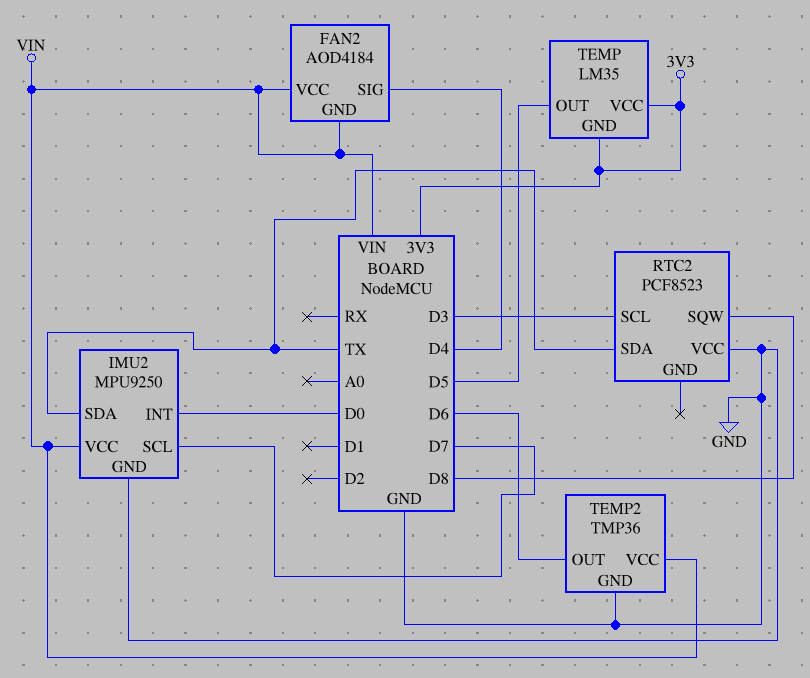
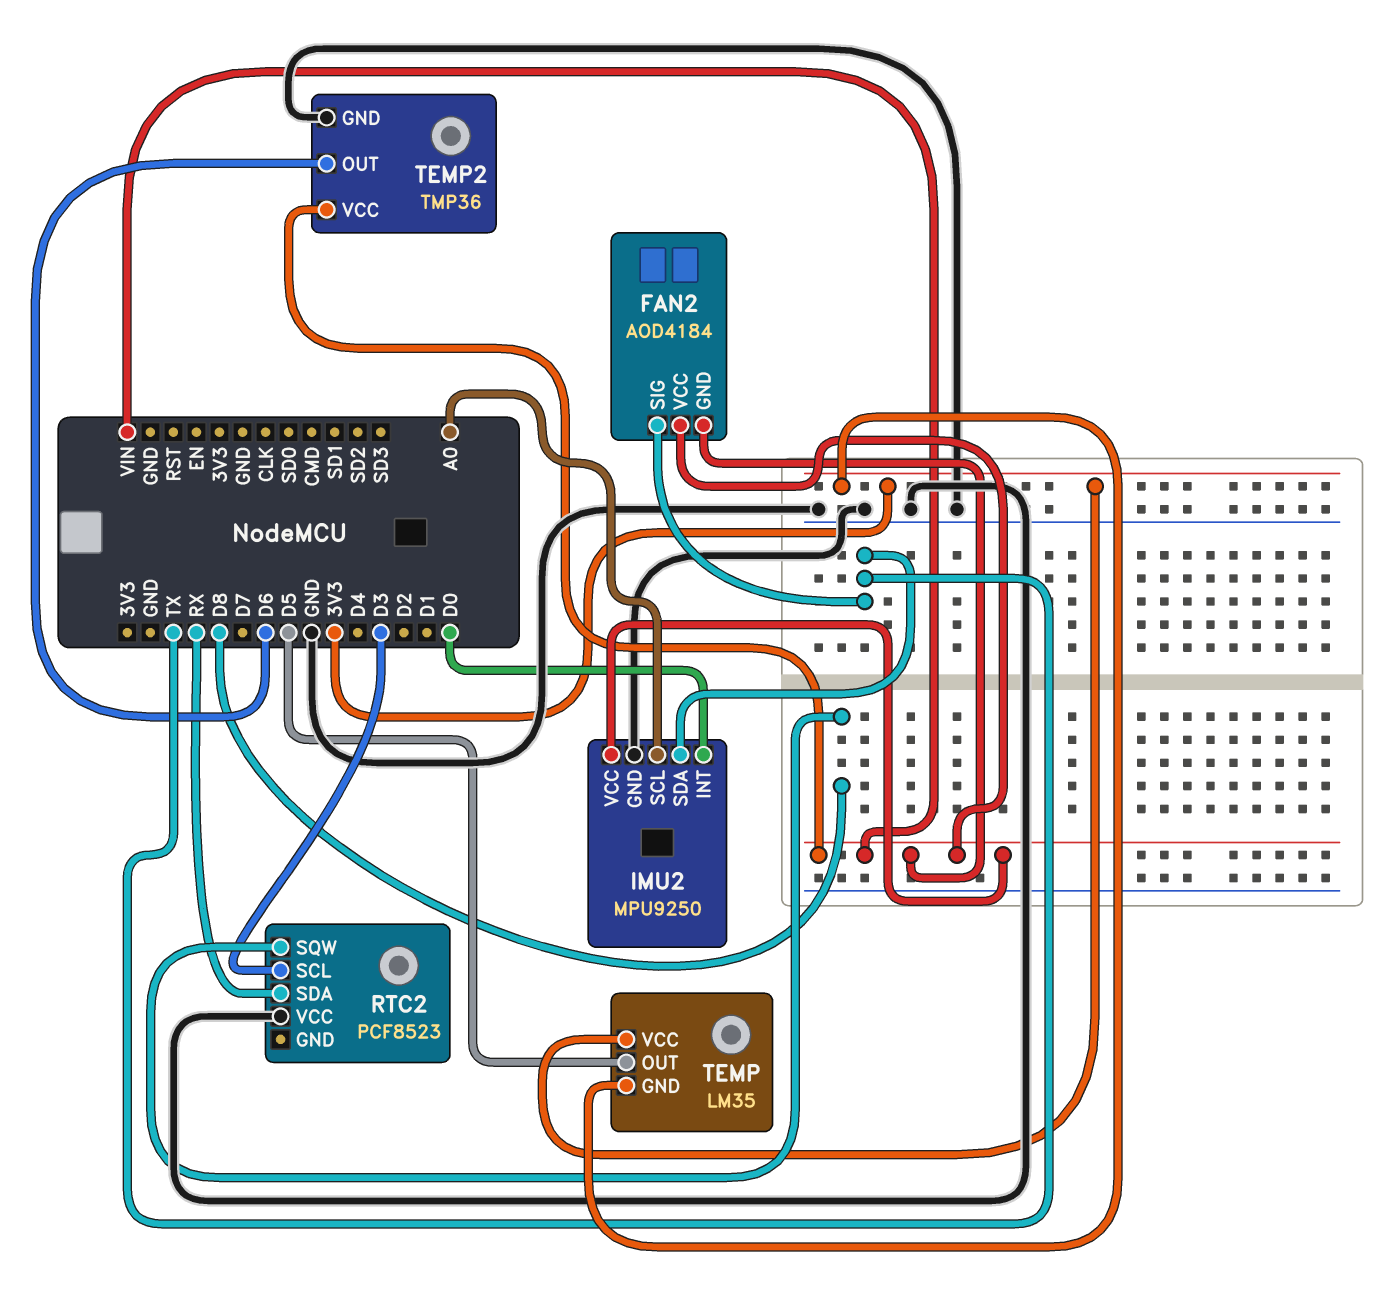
FAN2 pin SIG: D4 -> TX
IMU2 pin SCL: D7 -> A0
RTC2 pin SDA: TX -> RX

